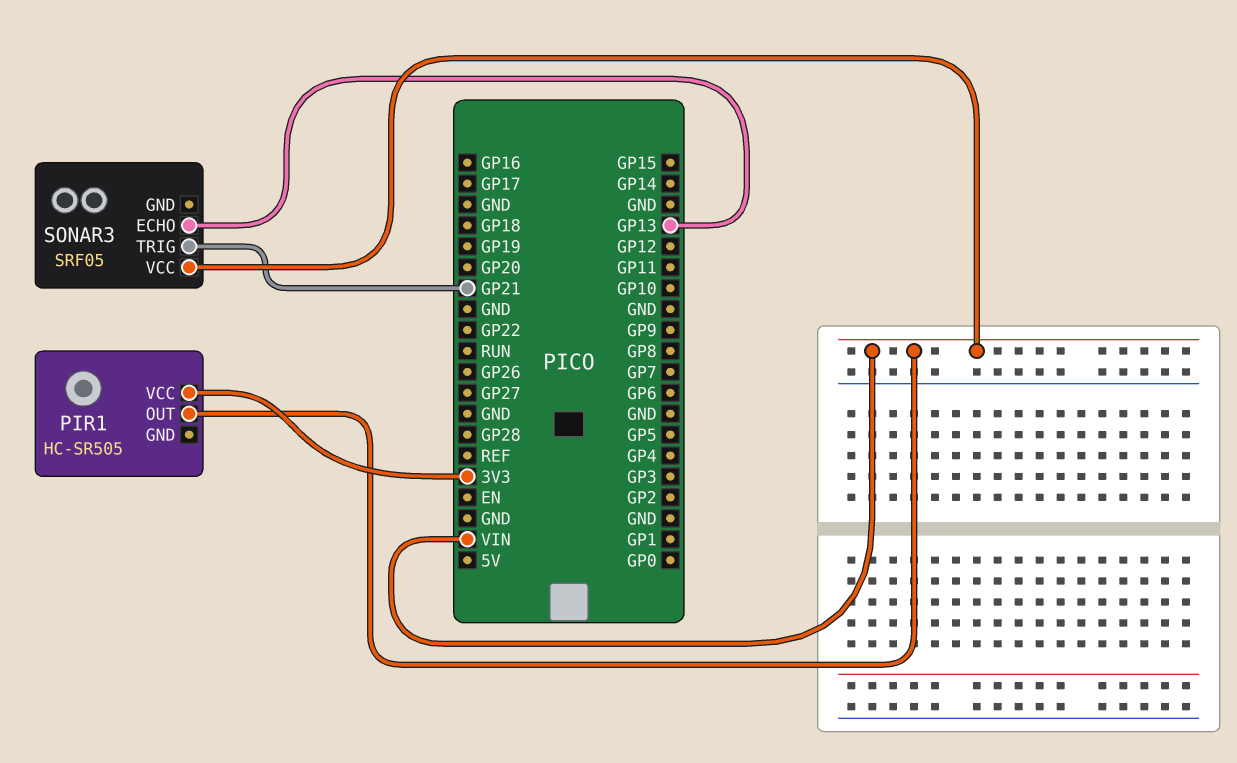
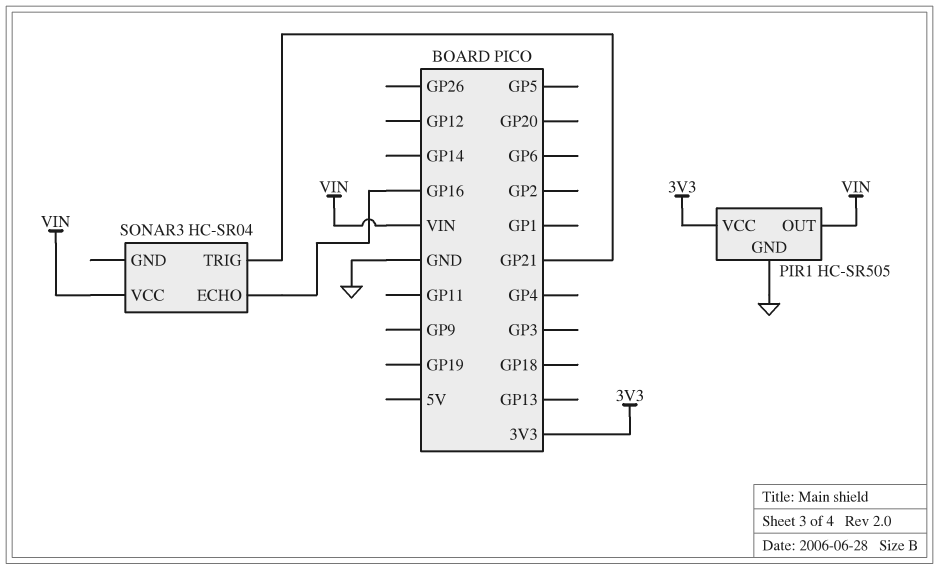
PIR1 pin GND: none -> GND
SONAR3: SRF05 -> HC-SR04
SONAR3 pin ECHO: GP13 -> GP16

